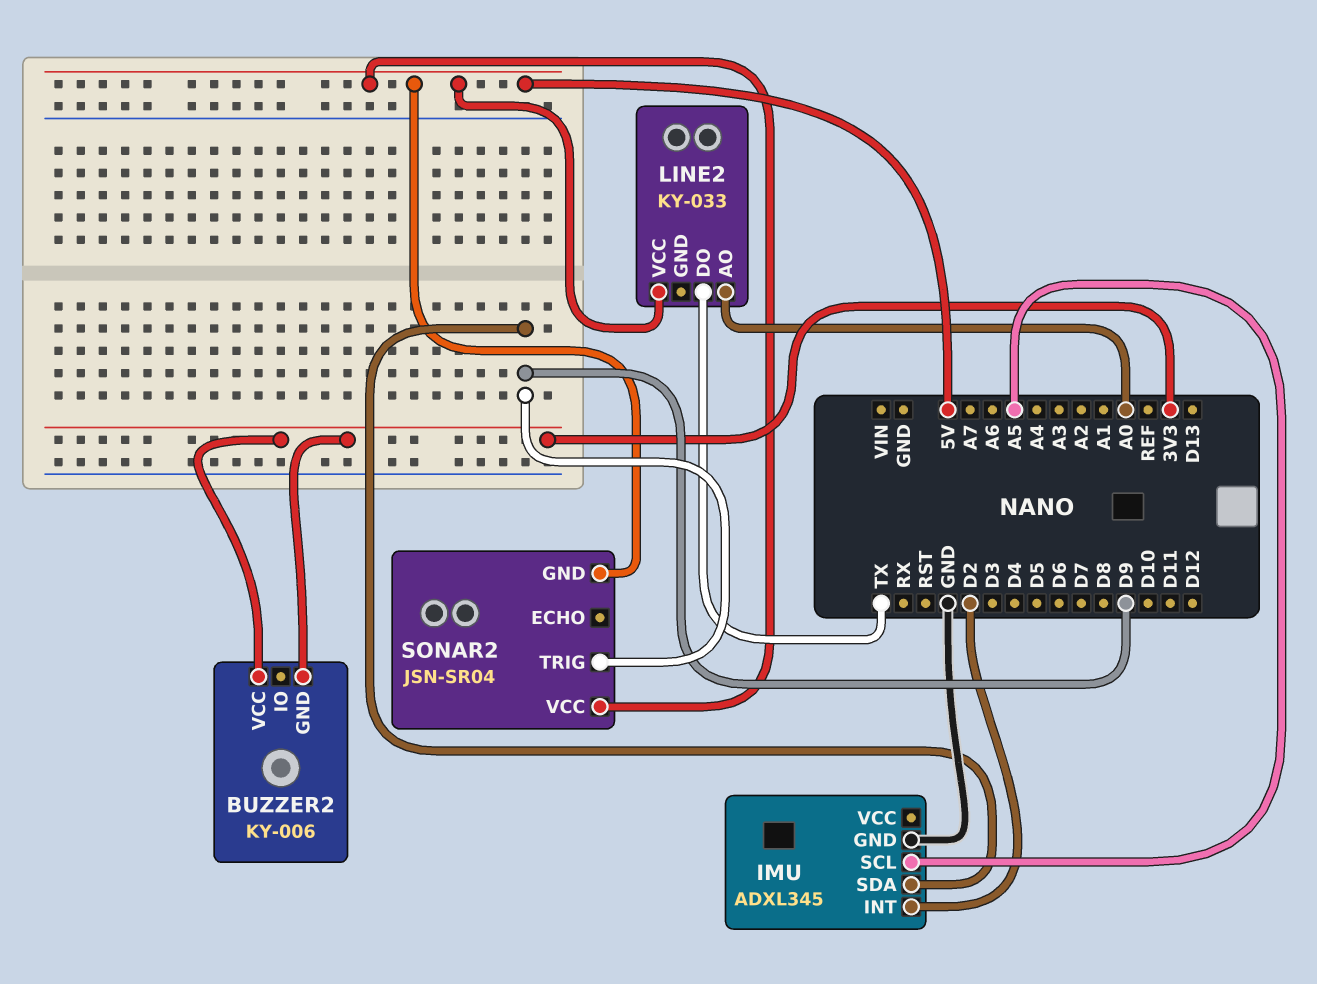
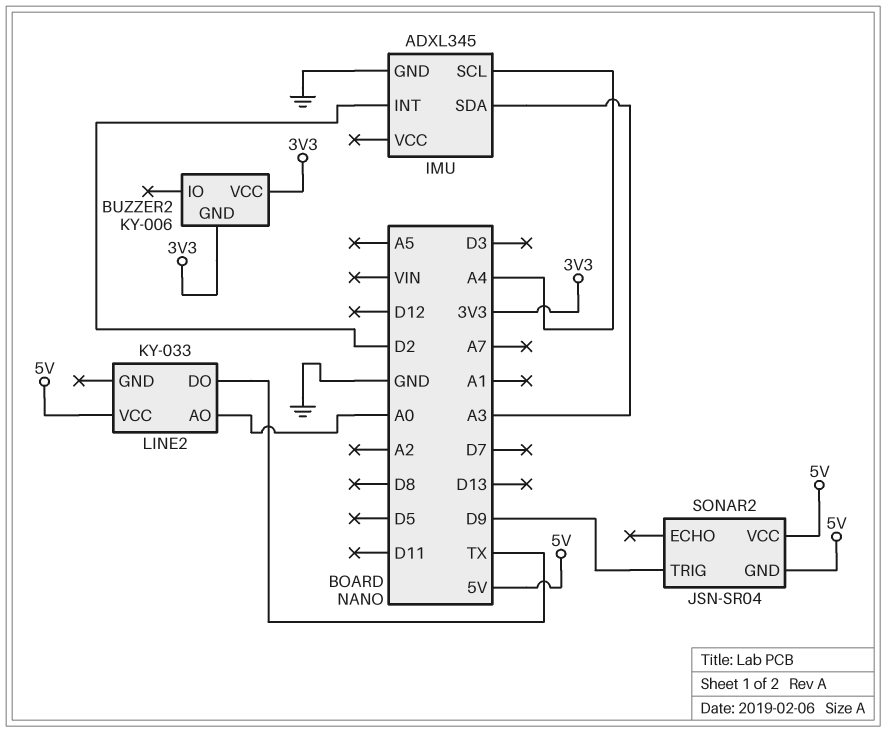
IMU pin SCL: A5 -> A4
IMU pin SDA: D9 -> A3

